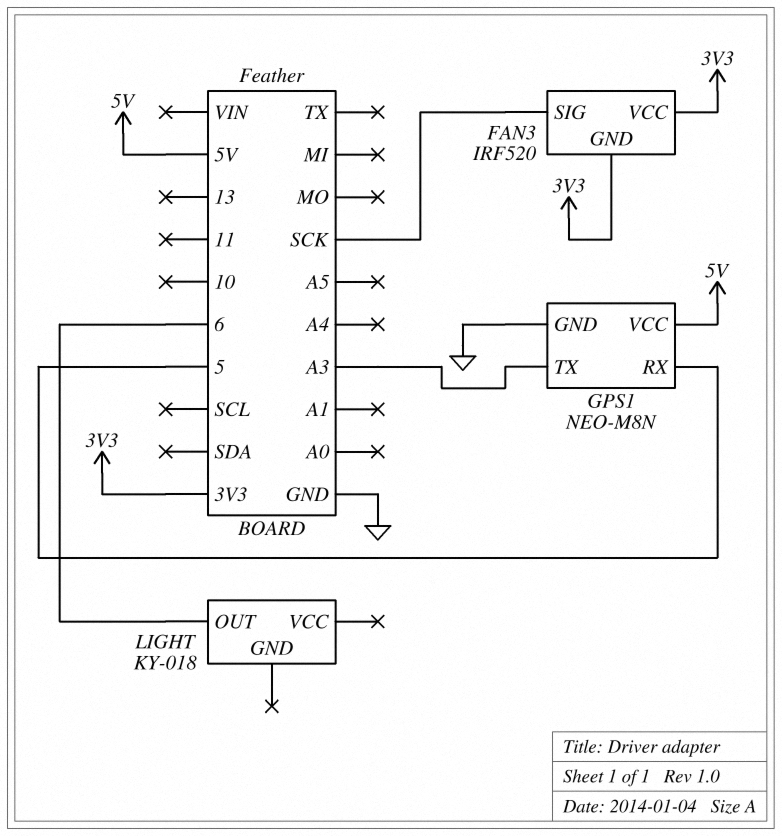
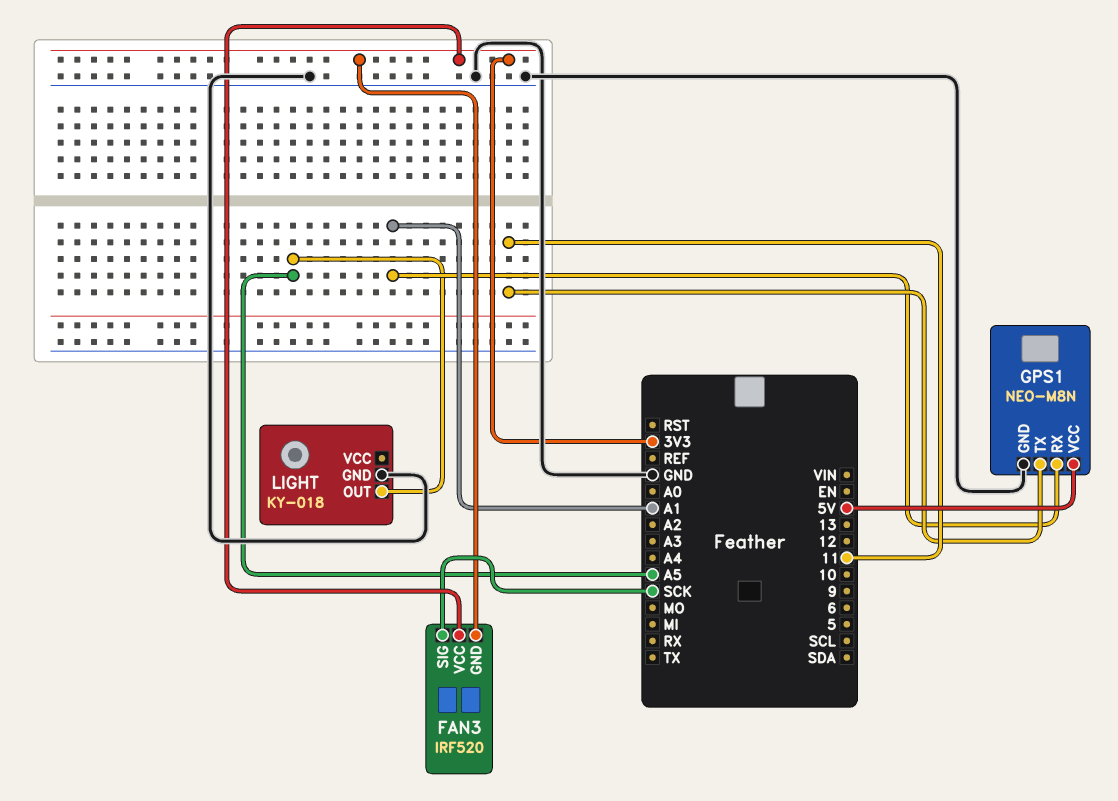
GPS1 pin RX: 5 -> A1
GPS1 pin TX: A3 -> 11
LIGHT pin GND: none -> GND
LIGHT pin OUT: 6 -> A5

